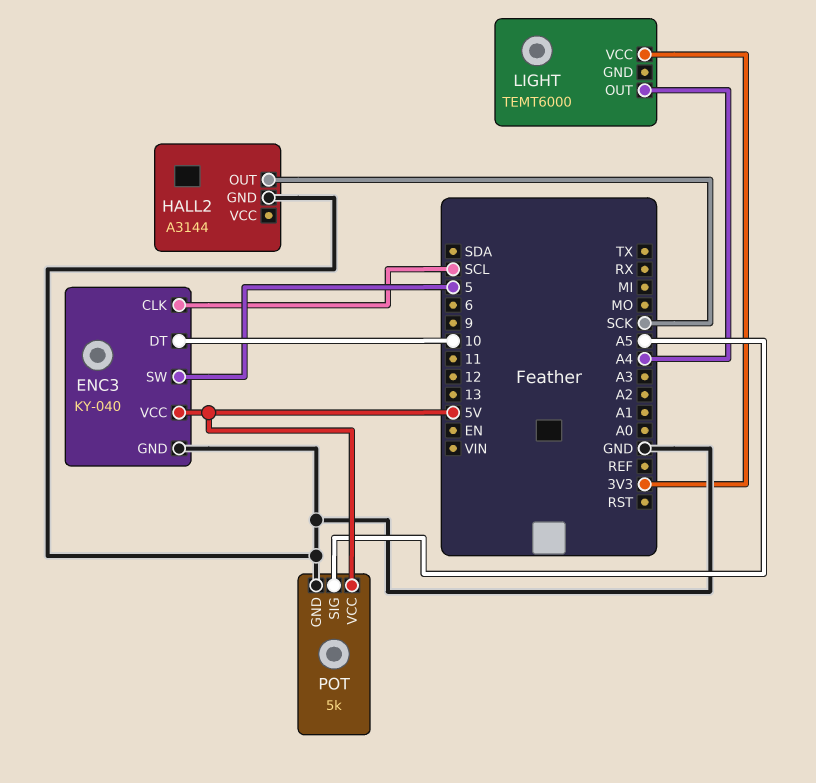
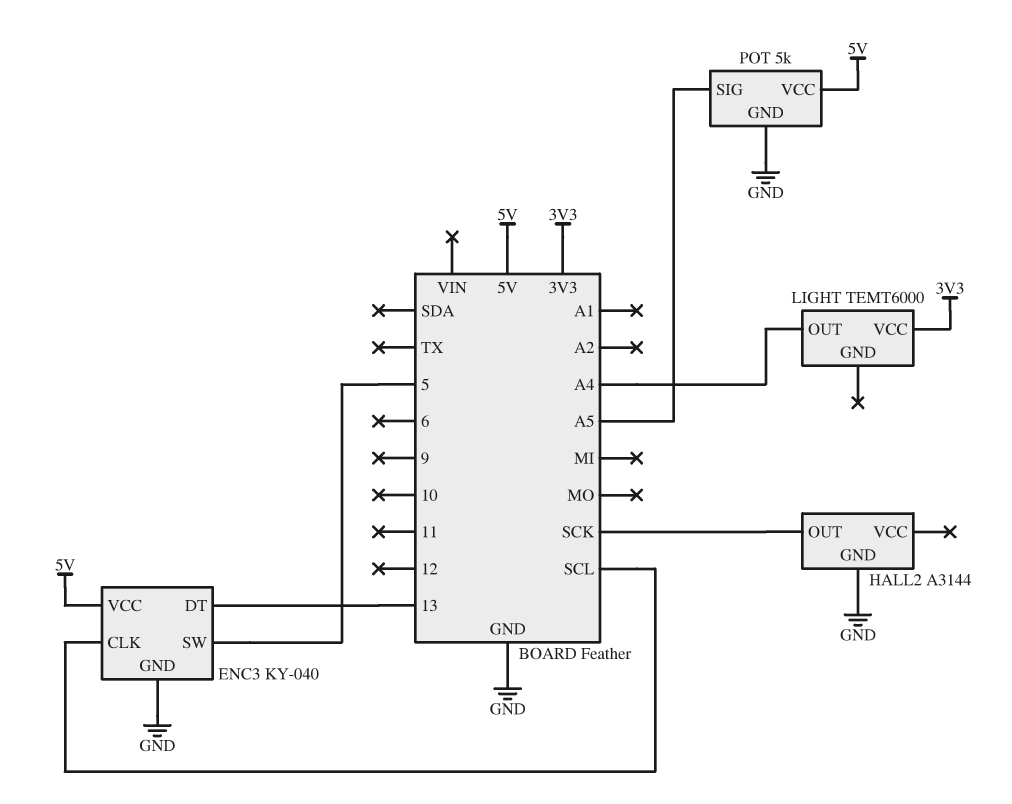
ENC3 pin DT: 10 -> 13

